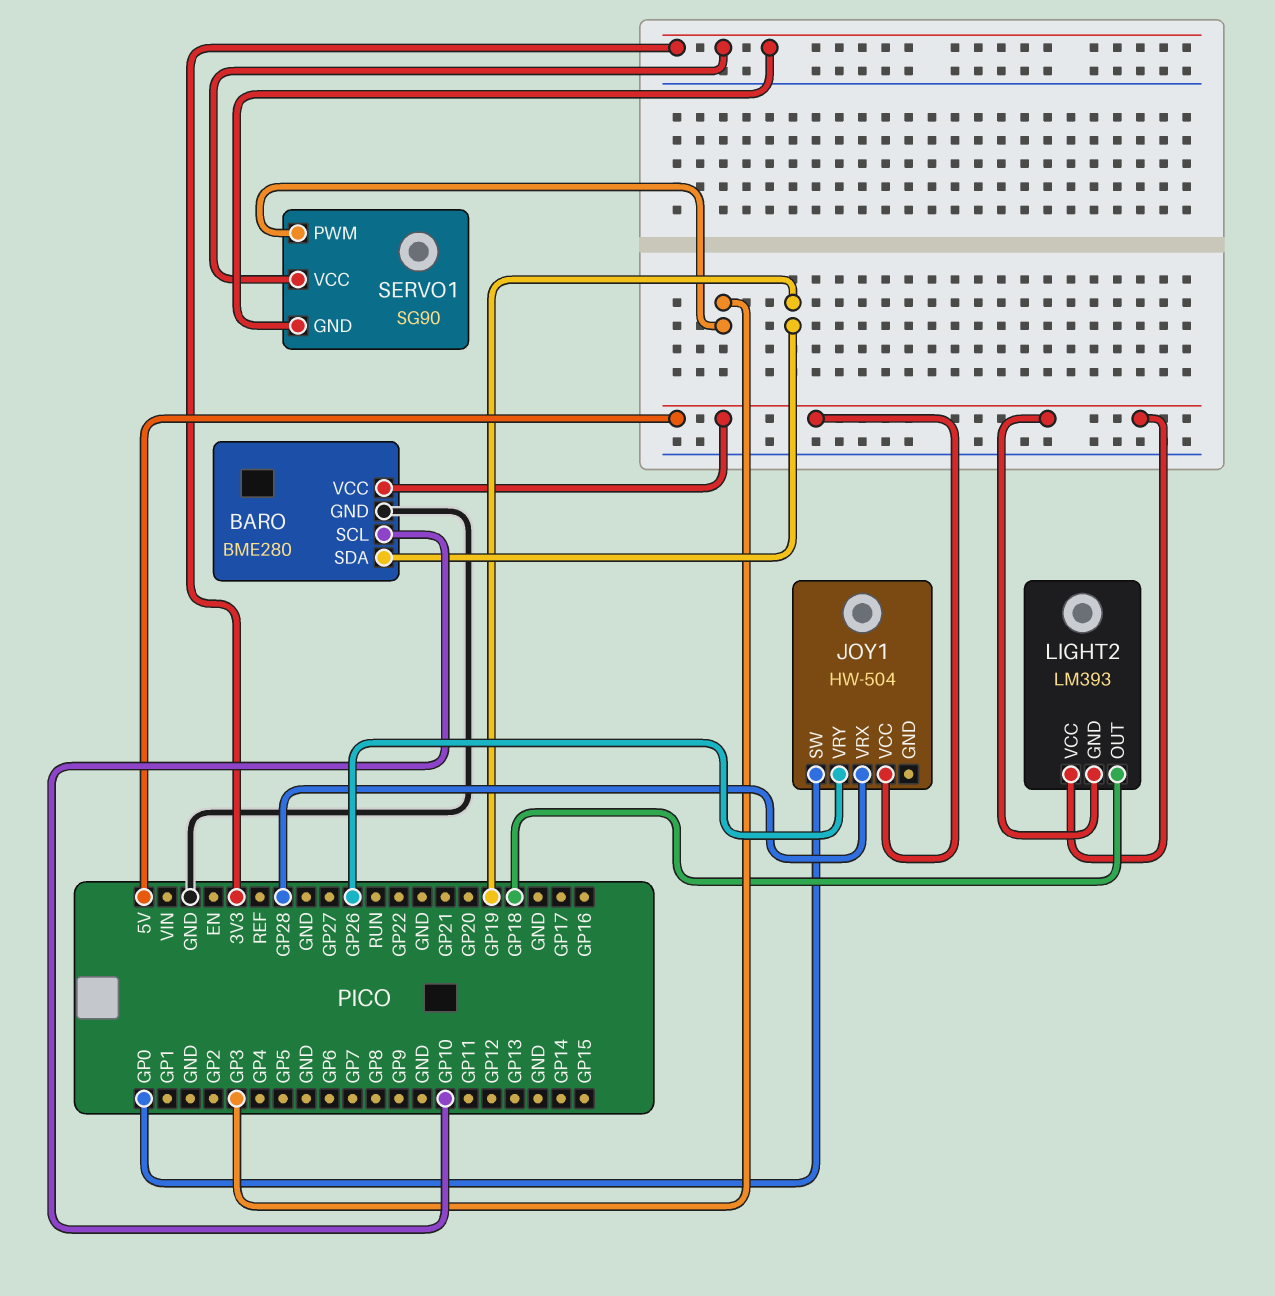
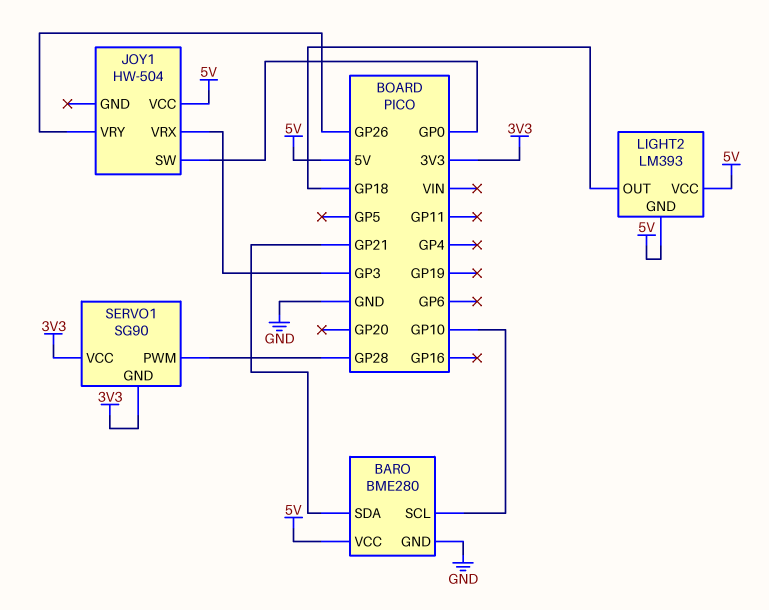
BARO pin SDA: GP19 -> GP21
JOY1 pin VRX: GP28 -> GP3
SERVO1 pin PWM: GP3 -> GP28

